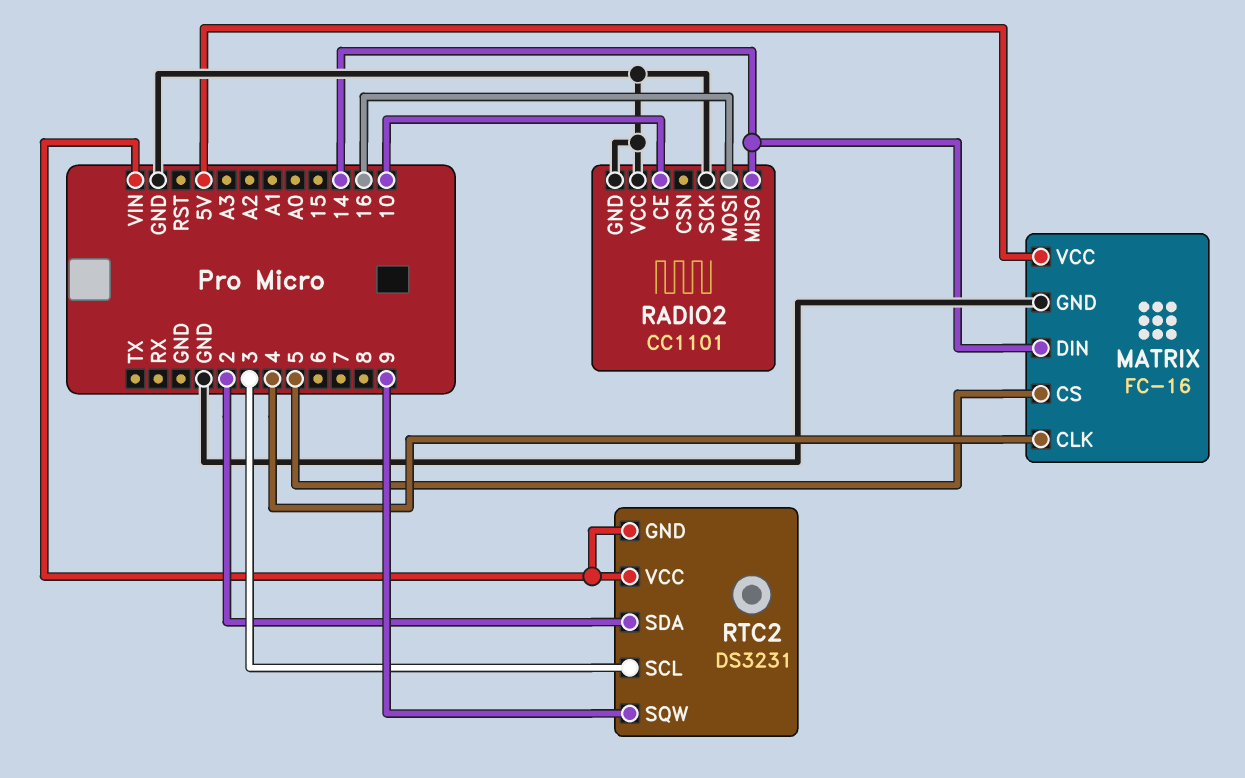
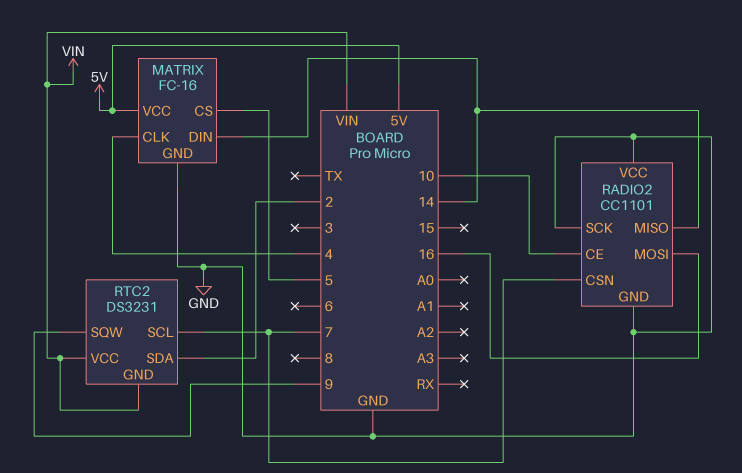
RADIO2 pin CSN: none -> 7
RTC2 pin SCL: 3 -> 7

